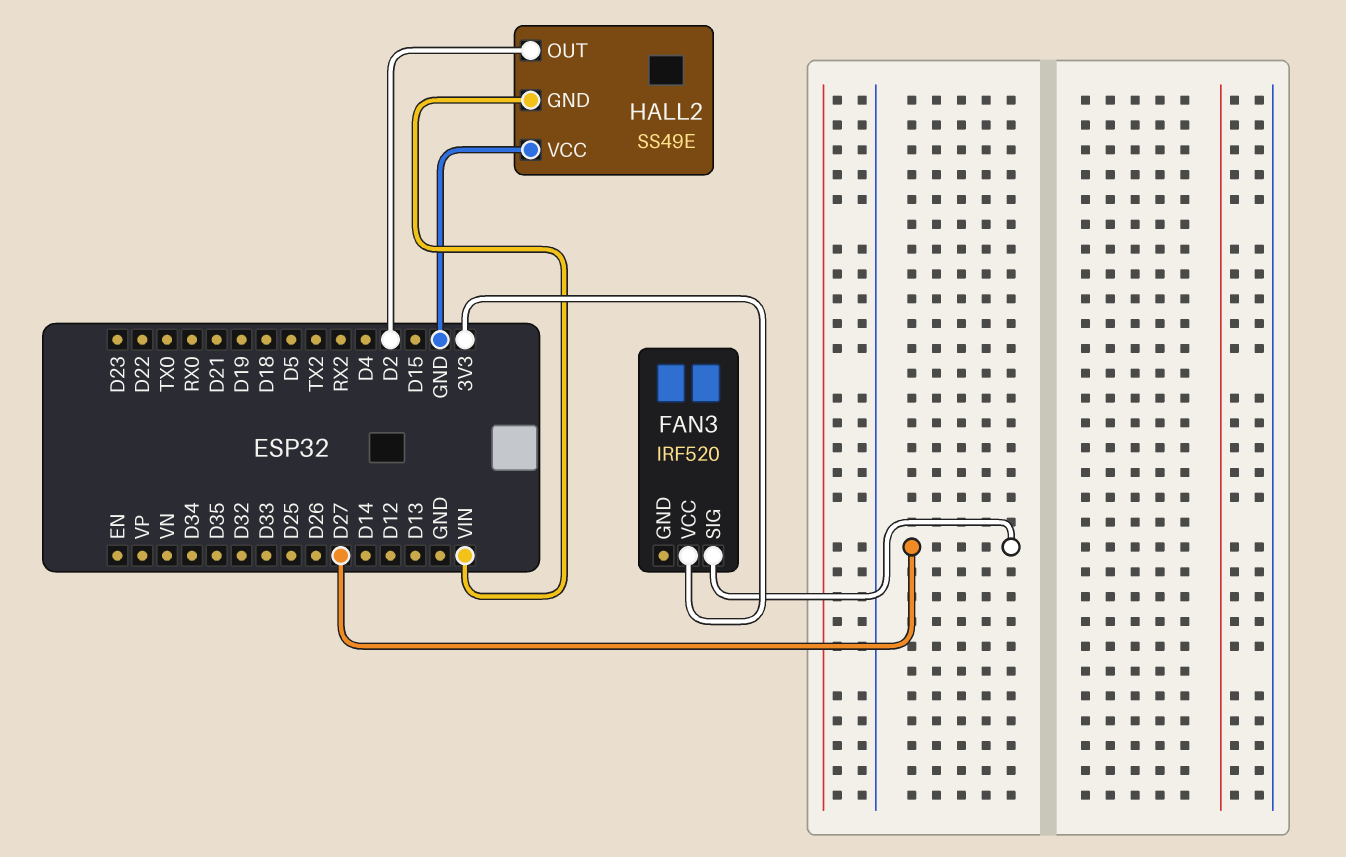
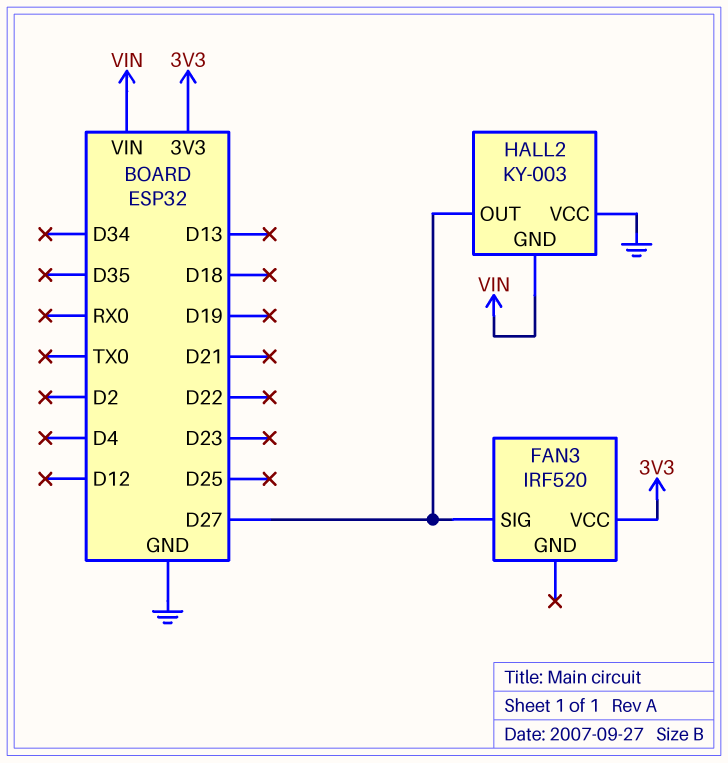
HALL2: SS49E -> KY-003
HALL2 pin OUT: D2 -> D27

